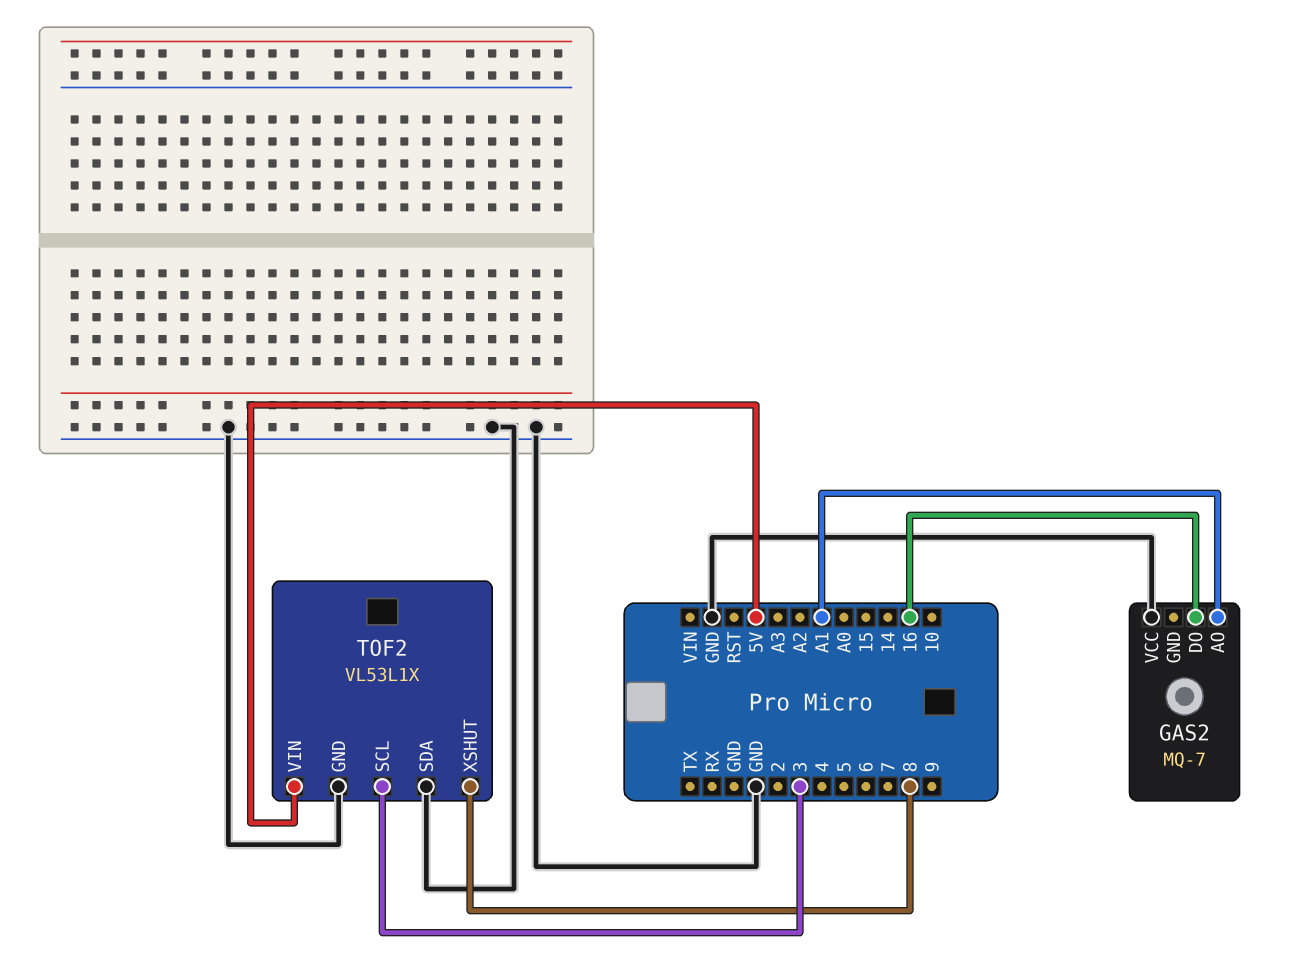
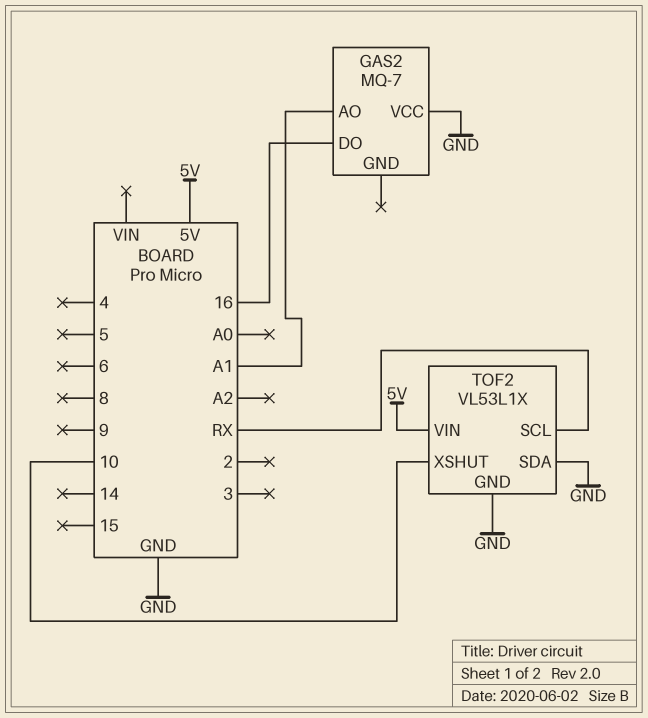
TOF2 pin SCL: 3 -> RX
TOF2 pin XSHUT: 8 -> 10

